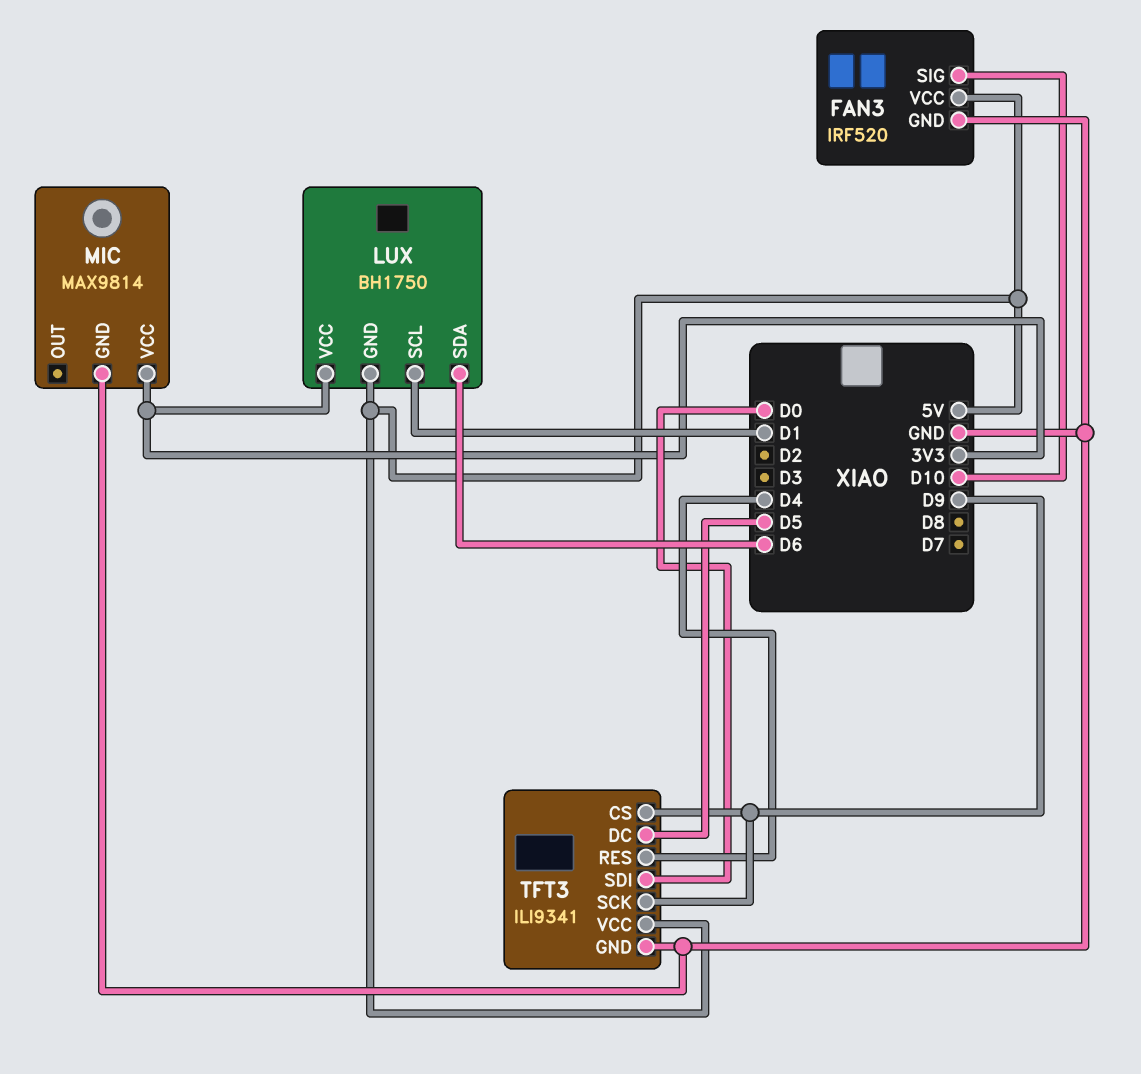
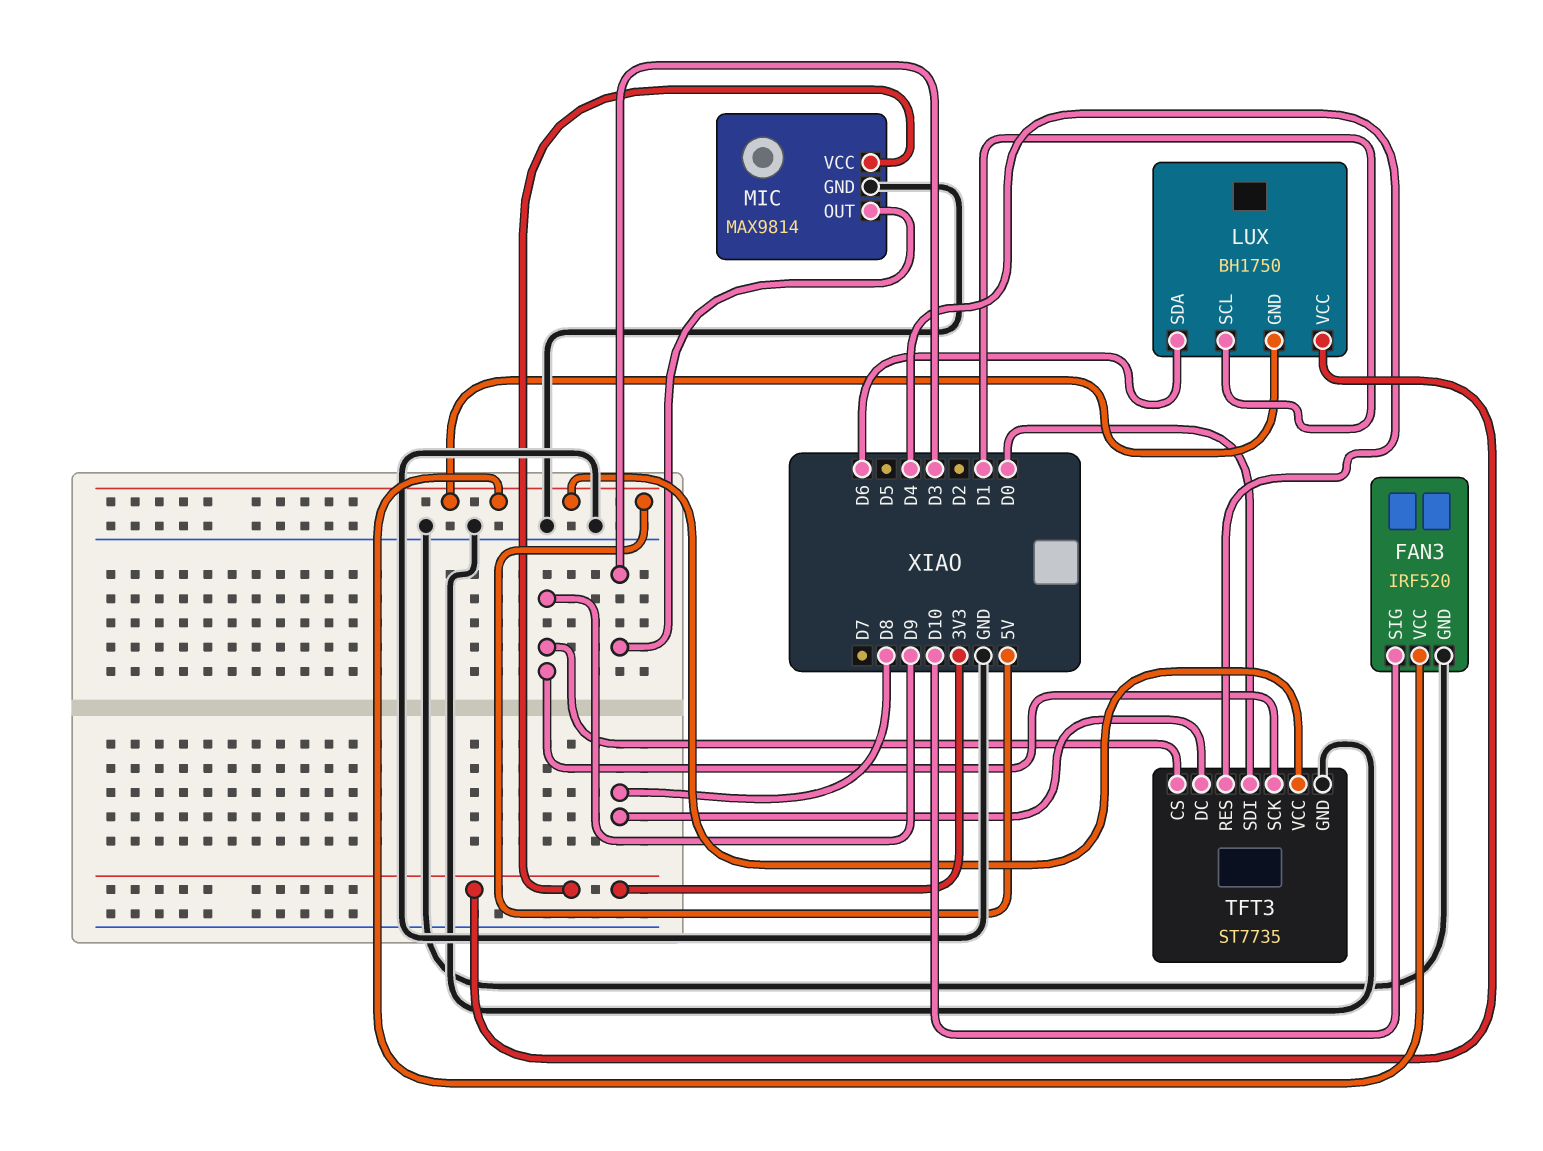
MIC pin OUT: none -> D3
TFT3: ILI9341 -> ST7735
TFT3 pin DC: D5 -> D8

